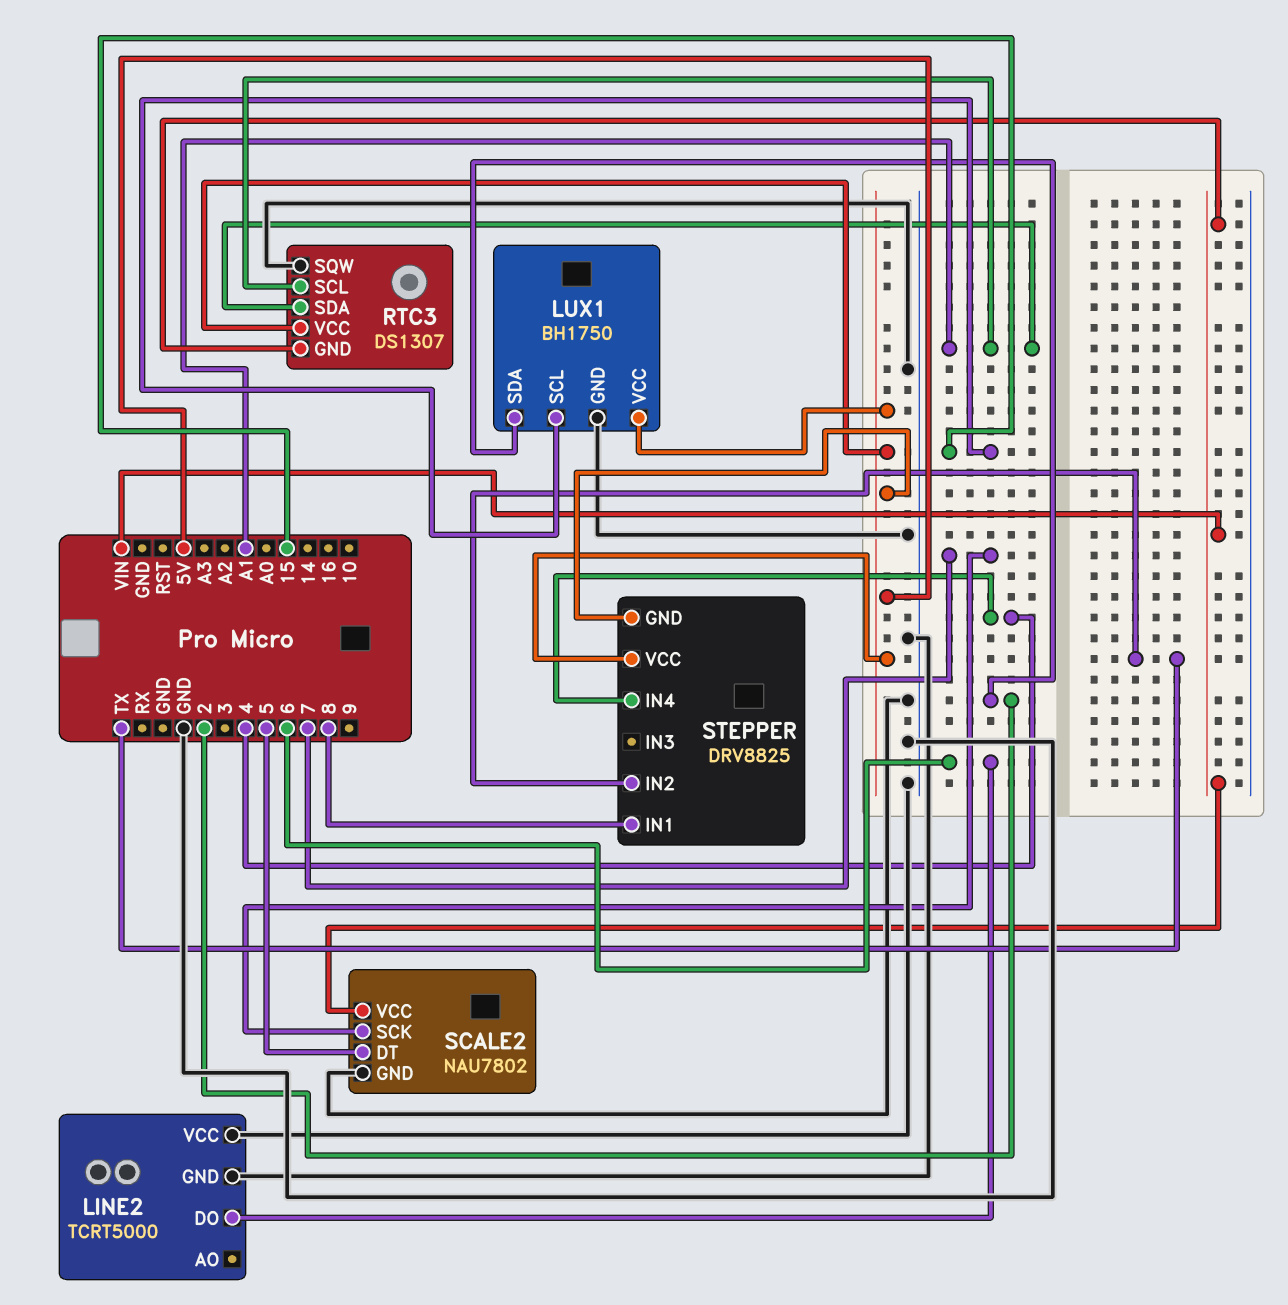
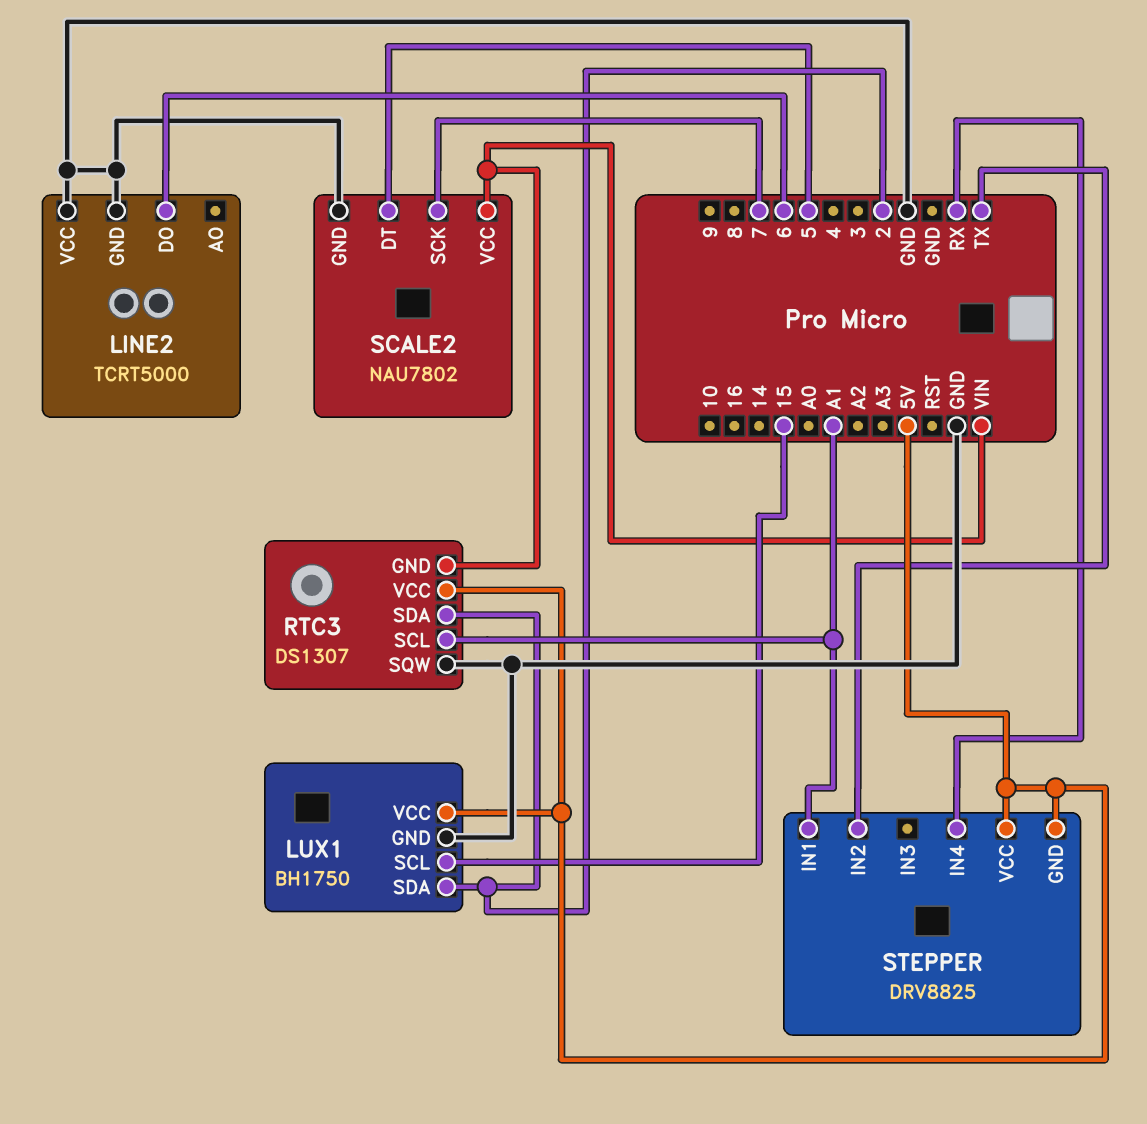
RTC3 pin SDA: A1 -> 2
STEPPER pin IN1: 8 -> A1
STEPPER pin IN4: 4 -> RX

